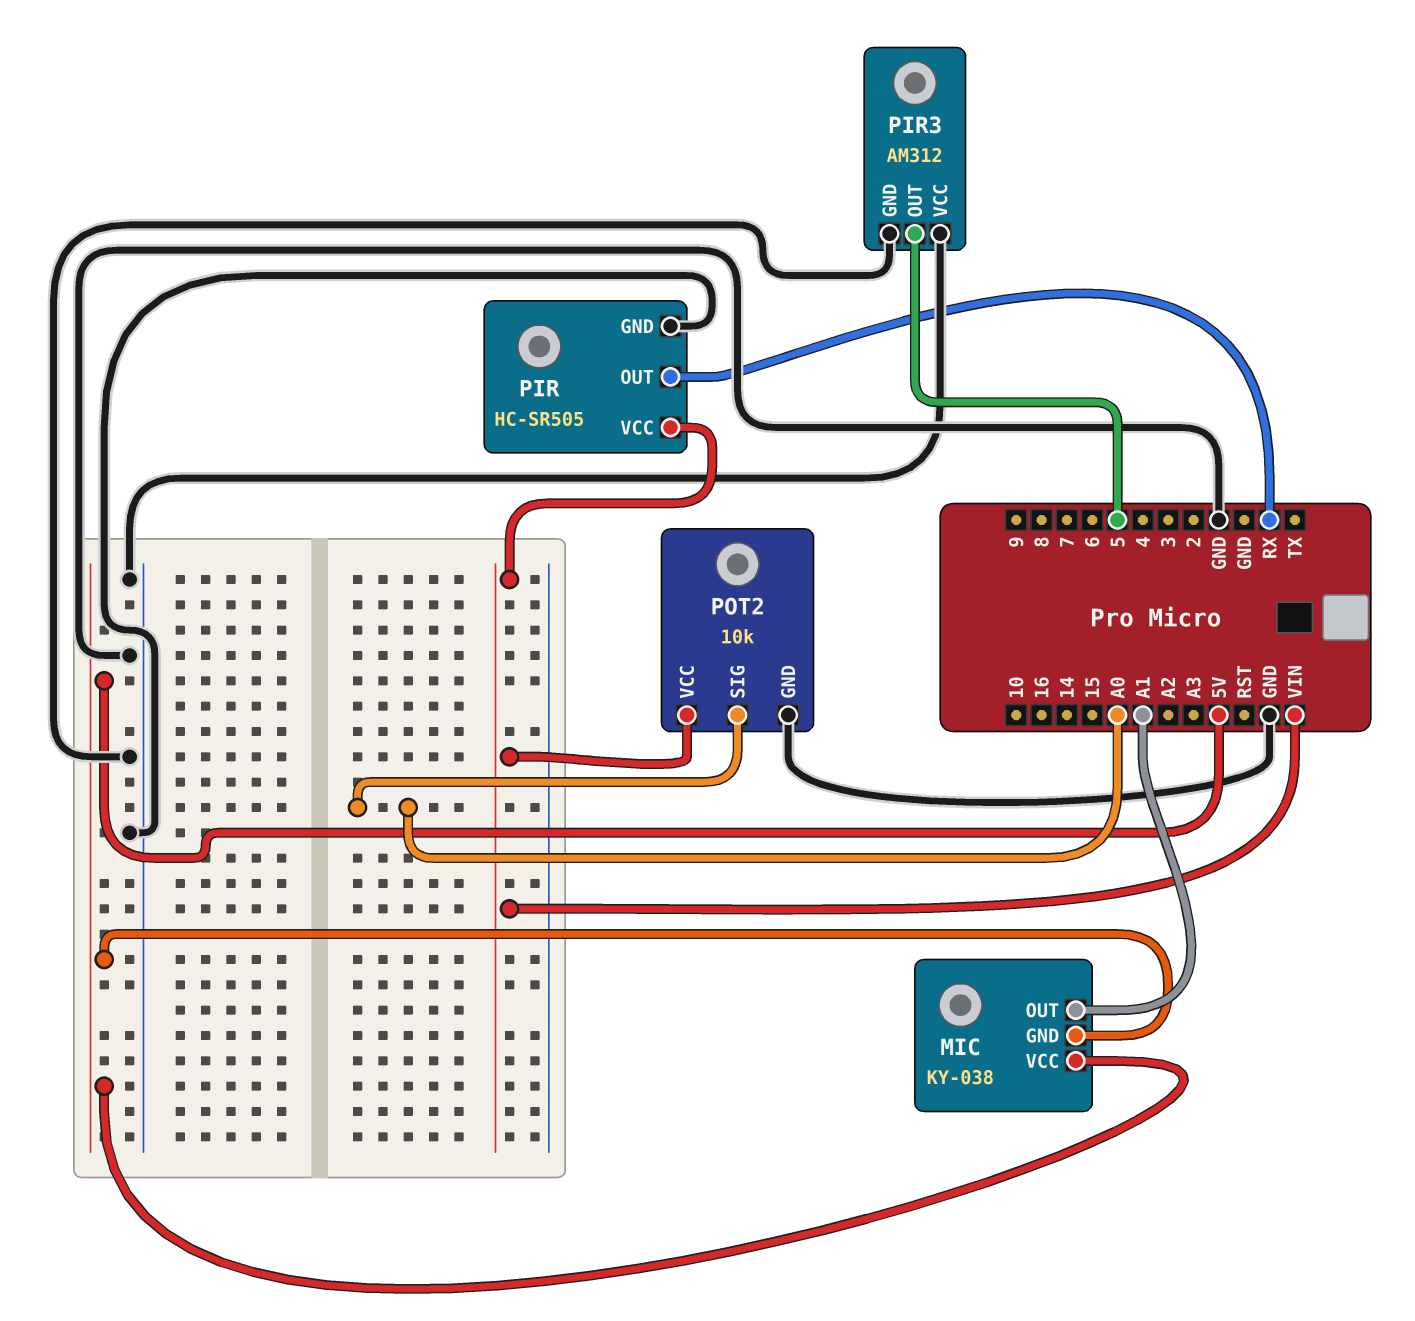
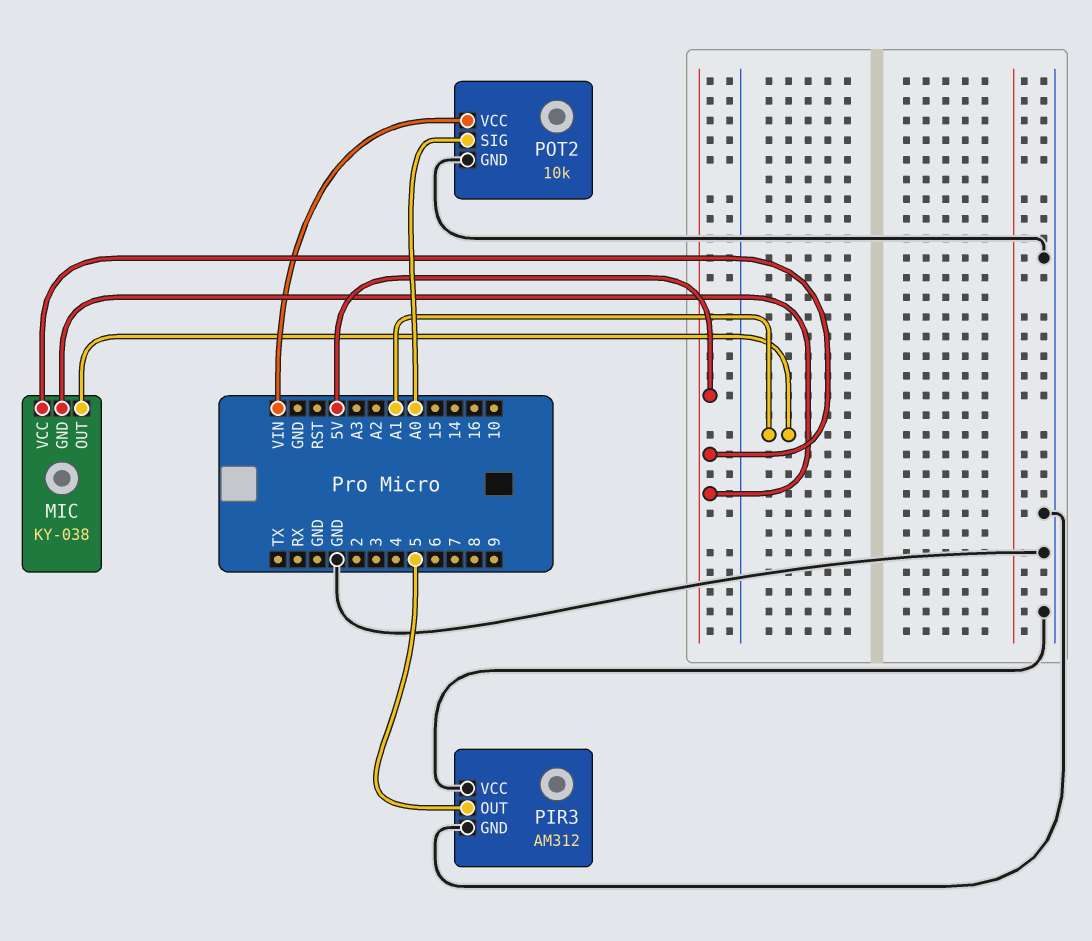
PIR: HC-SR505 -> none
PIR pin GND: GND -> none
PIR pin OUT: RX -> none
PIR pin VCC: VIN -> none

